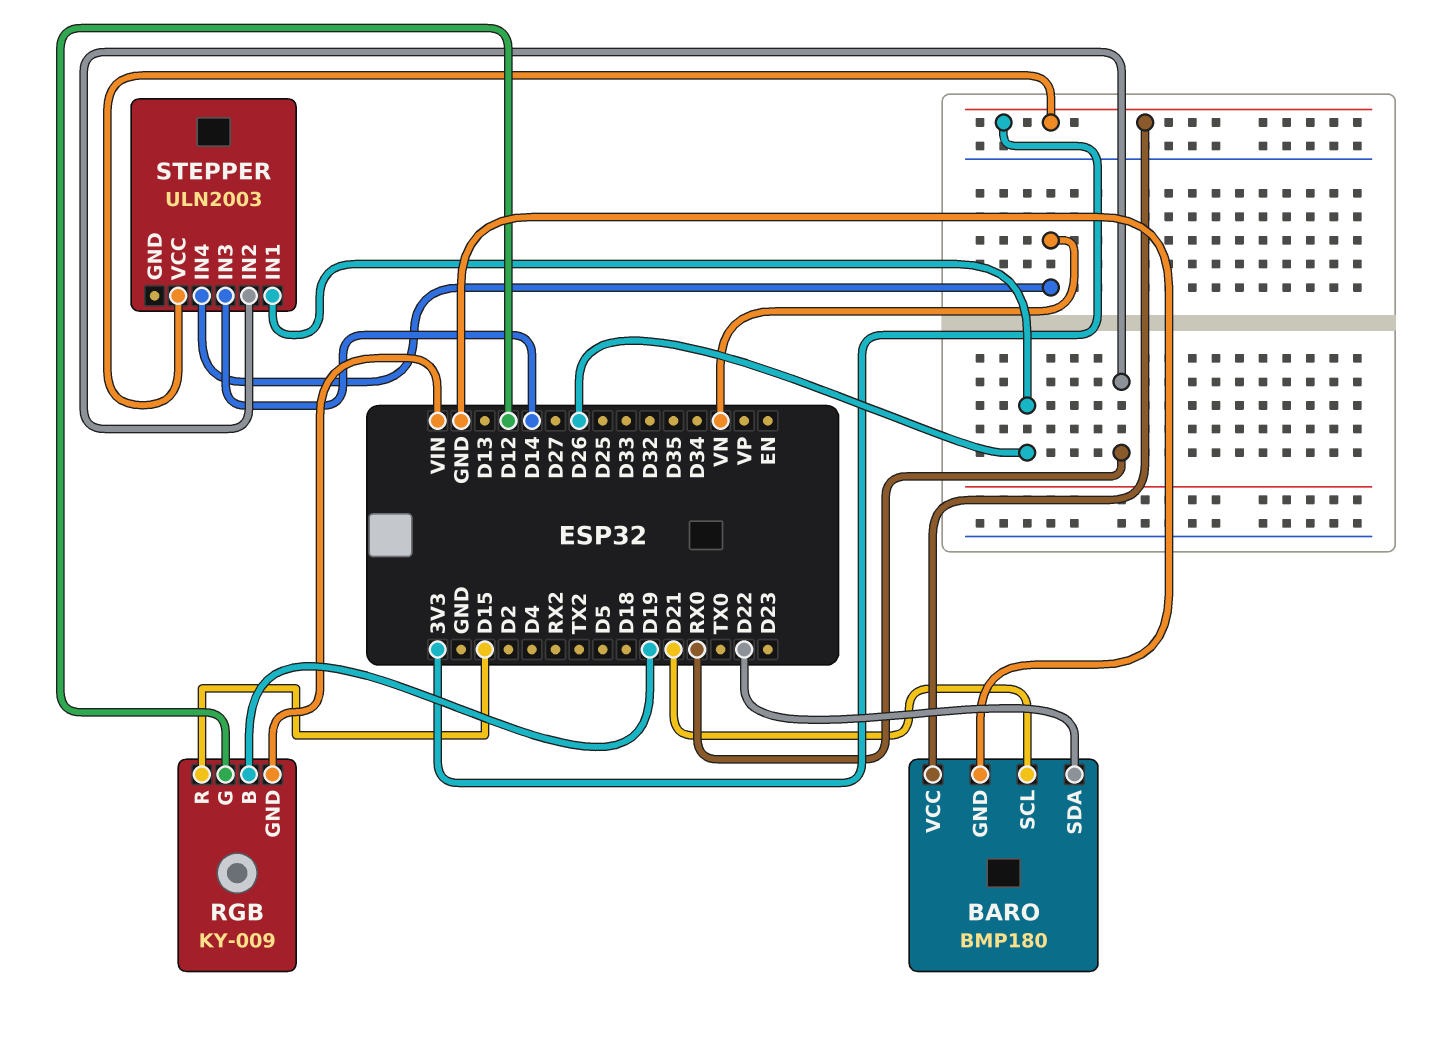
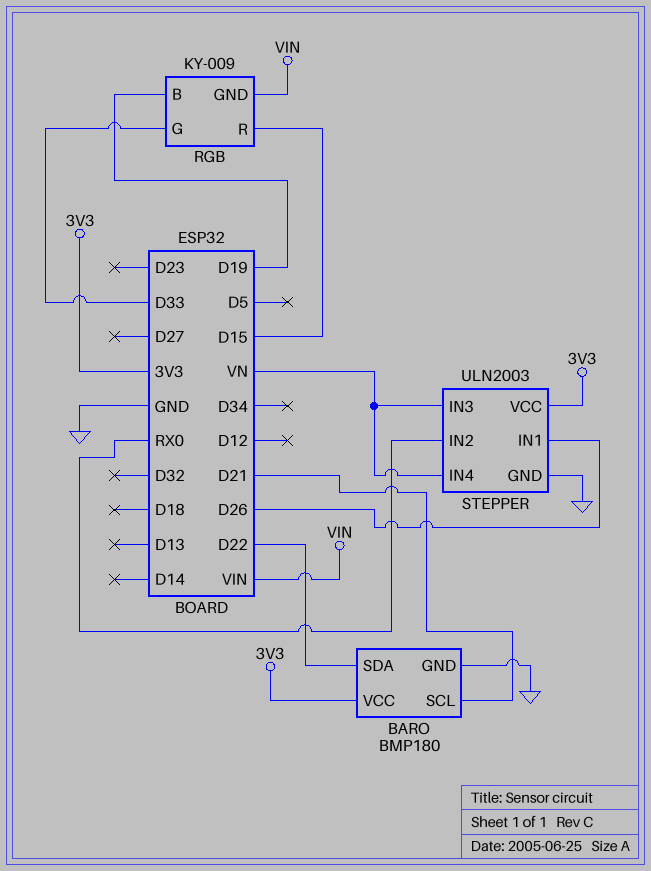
RGB pin G: D12 -> D33
STEPPER pin GND: none -> GND
STEPPER pin IN3: D14 -> VN

